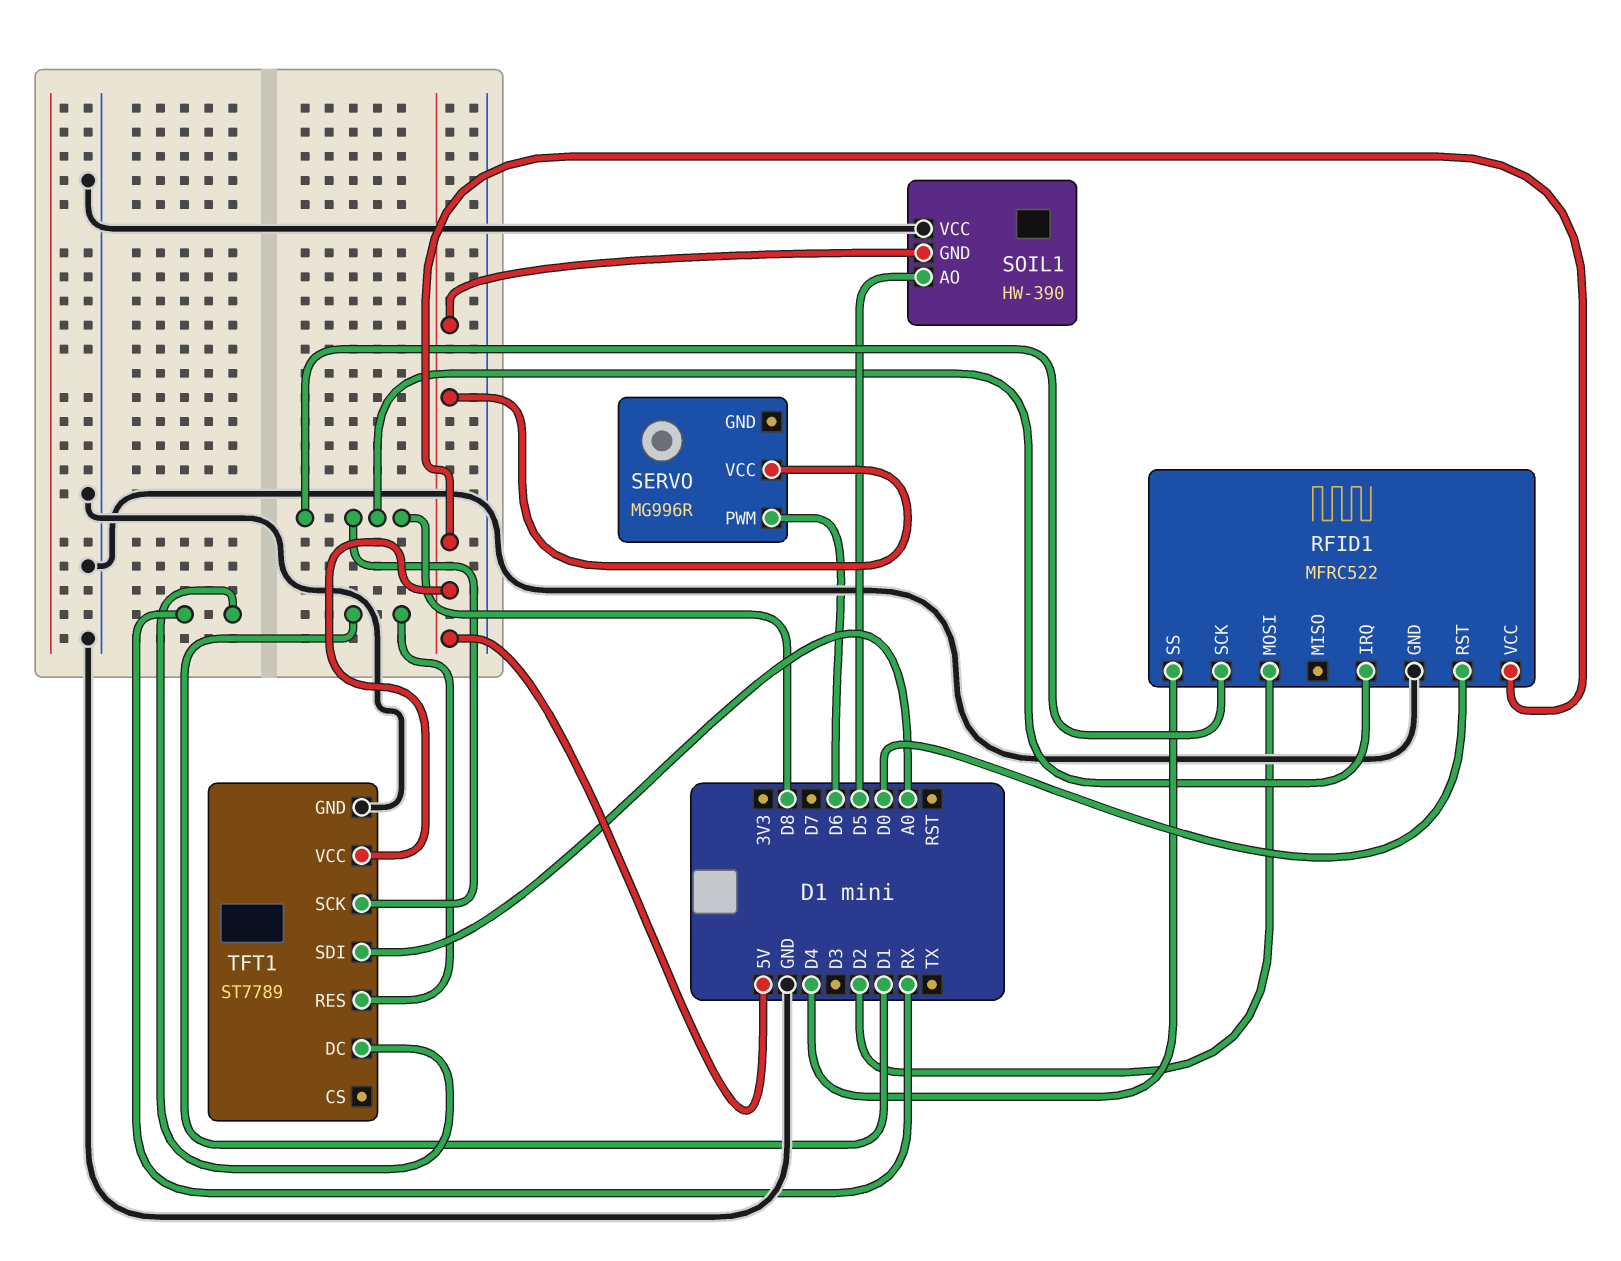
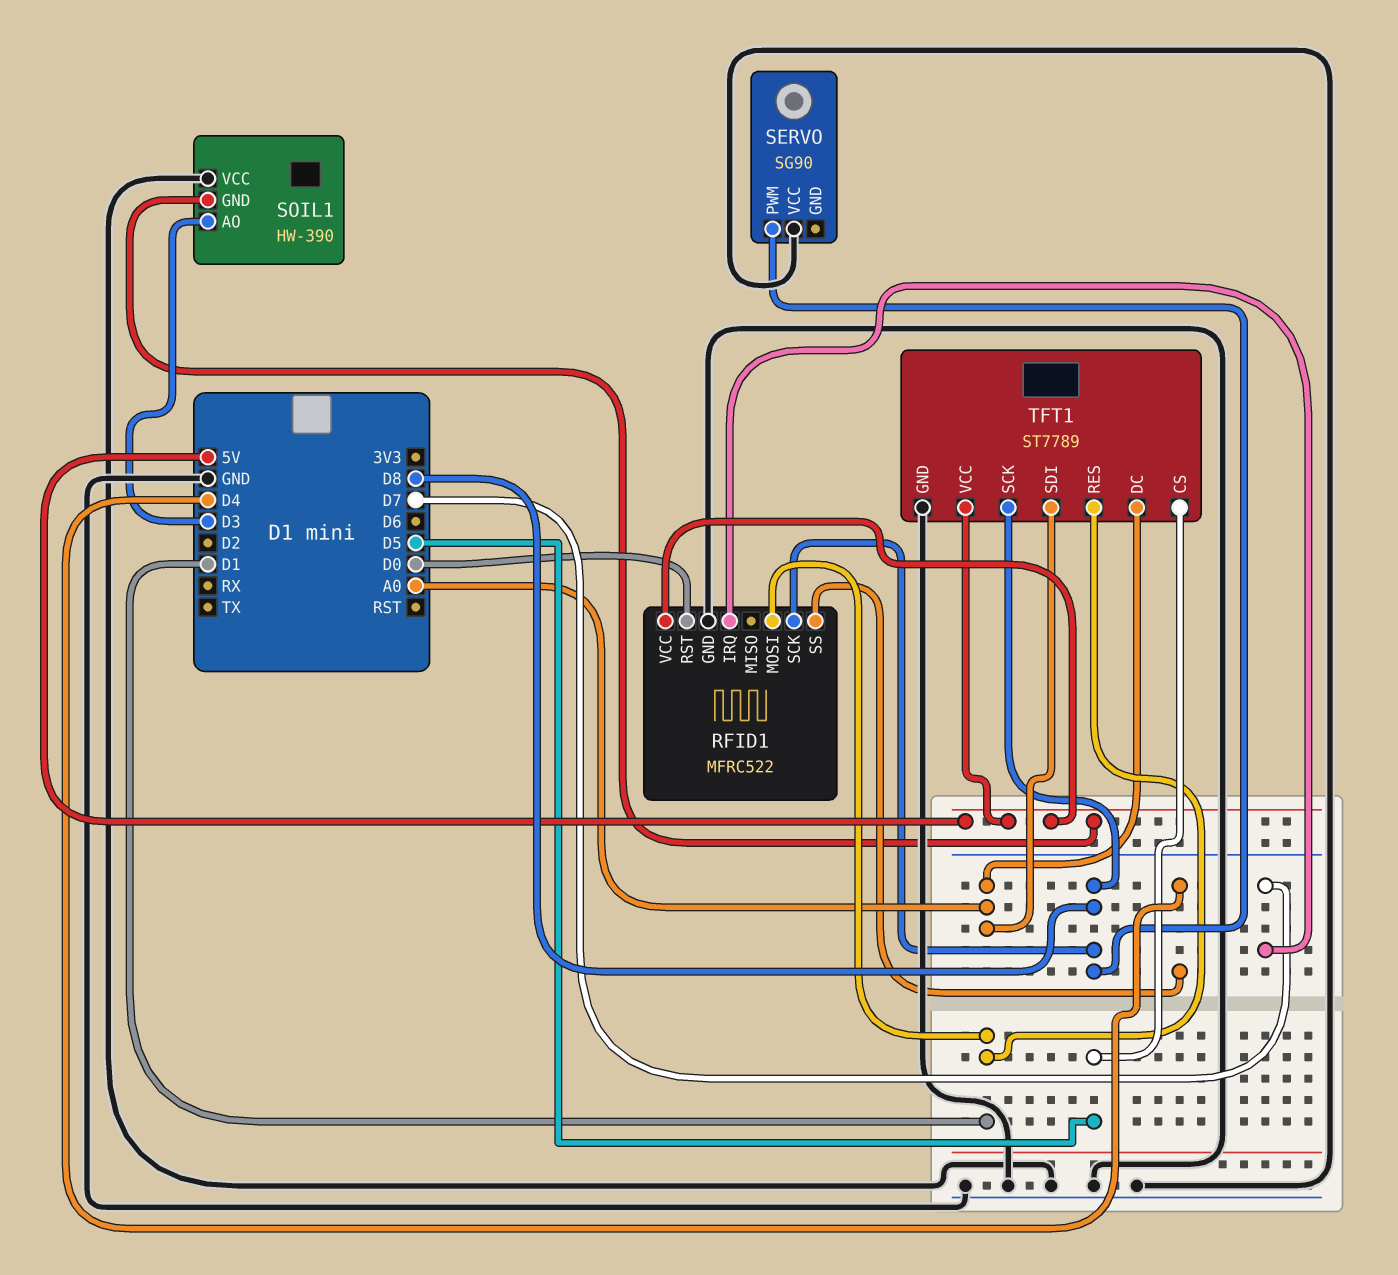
RFID1 pin IRQ: D8 -> D7
RFID1 pin MOSI: D2 -> D1
SERVO: MG996R -> SG90
SERVO pin PWM: D6 -> D8
SERVO pin VCC: 5V -> GND
SOIL1 pin AO: D5 -> D3
TFT1 pin CS: none -> D5
TFT1 pin DC: RX -> A0

